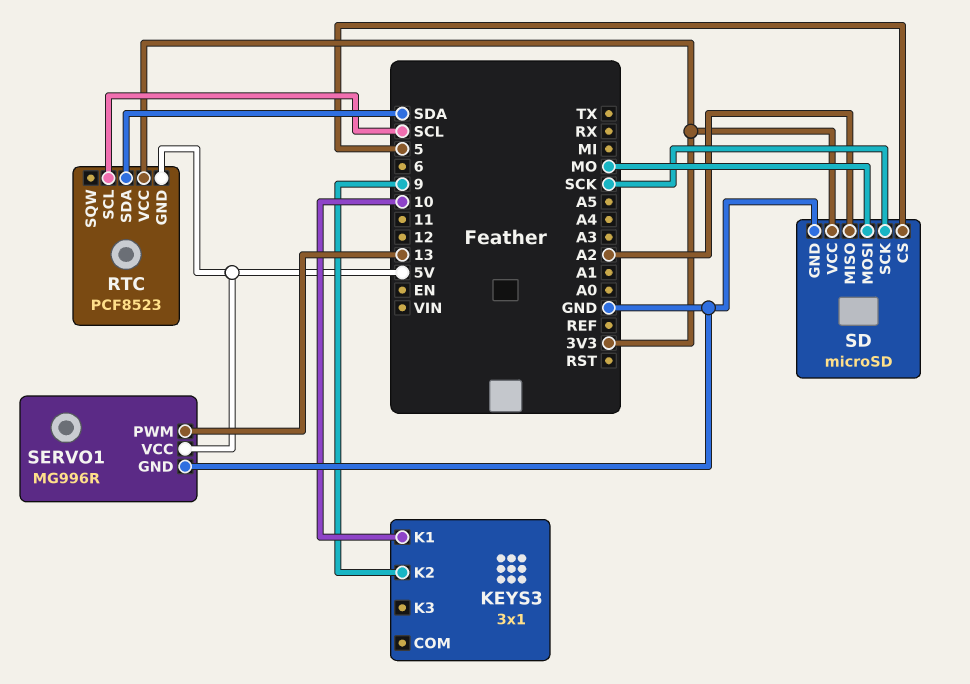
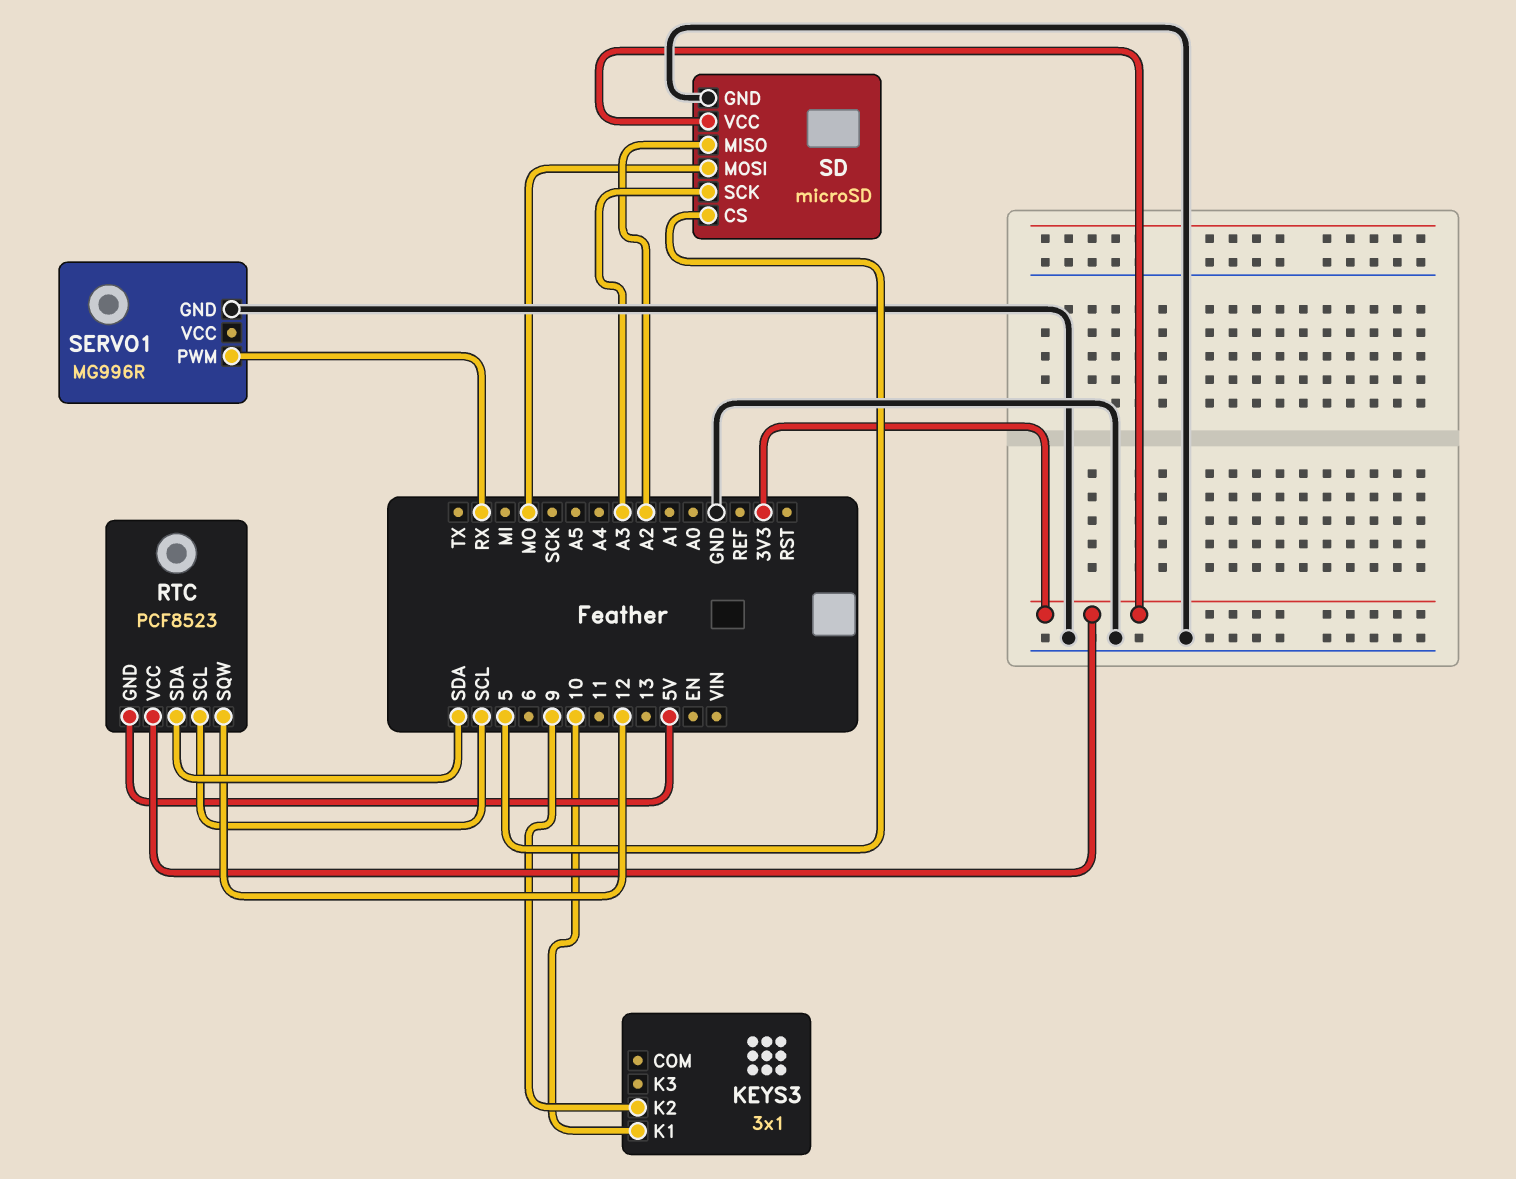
RTC pin SQW: none -> 12
SD pin SCK: SCK -> A3
SERVO1 pin PWM: 13 -> RX
SERVO1 pin VCC: 5V -> none

